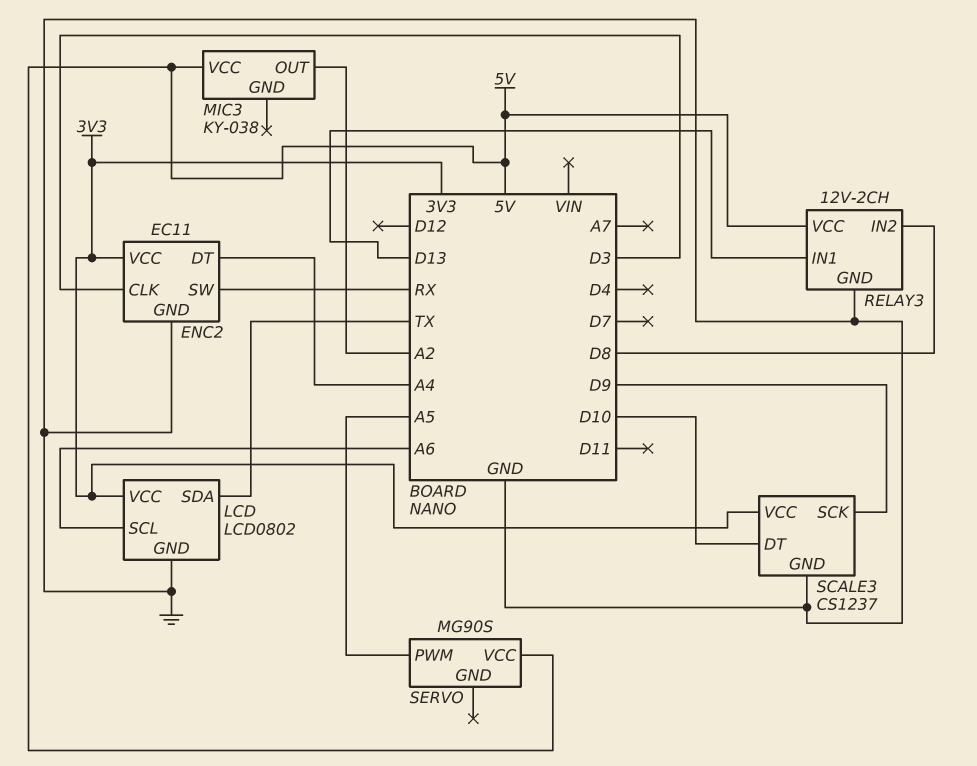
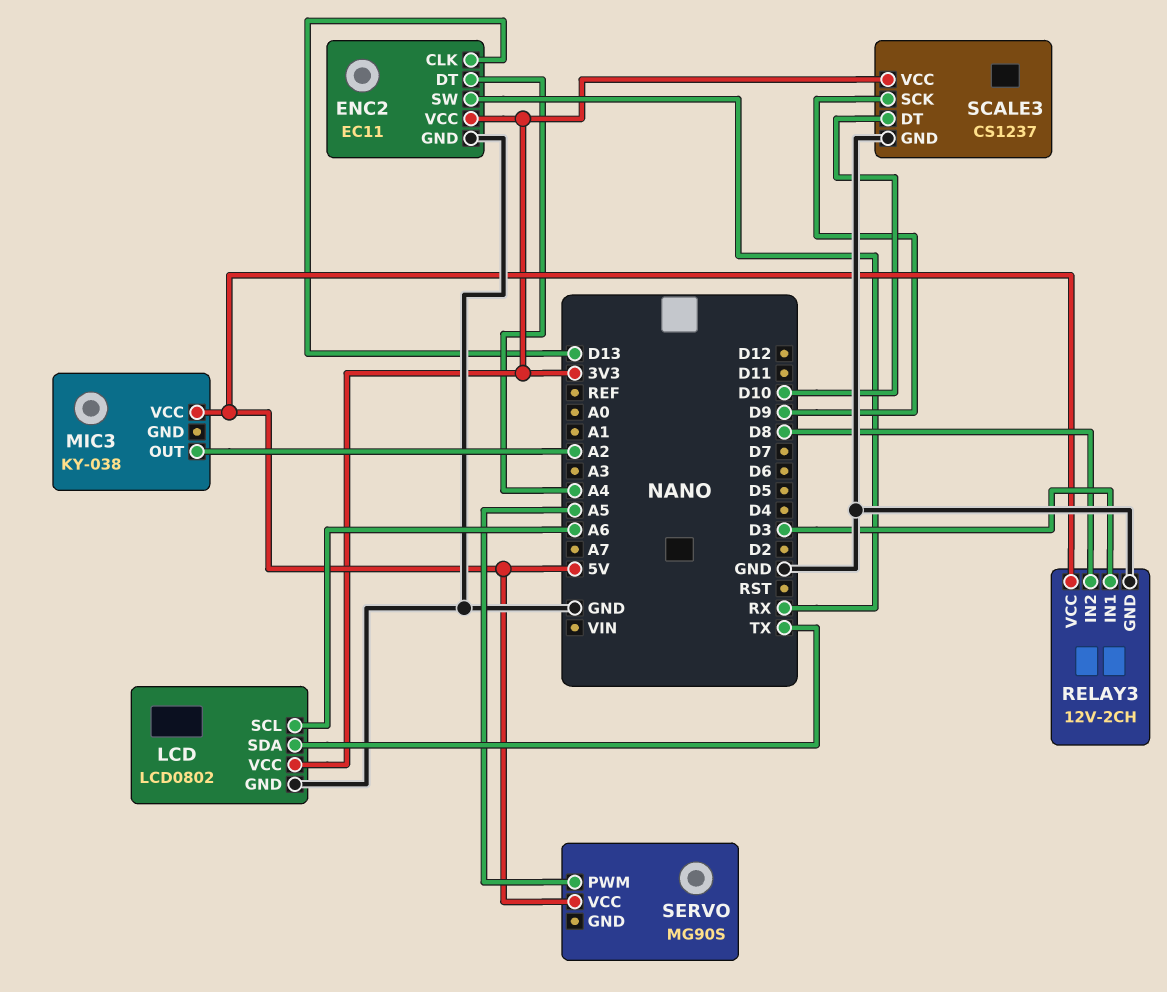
ENC2 pin CLK: D3 -> D13
RELAY3 pin IN1: D13 -> D3

